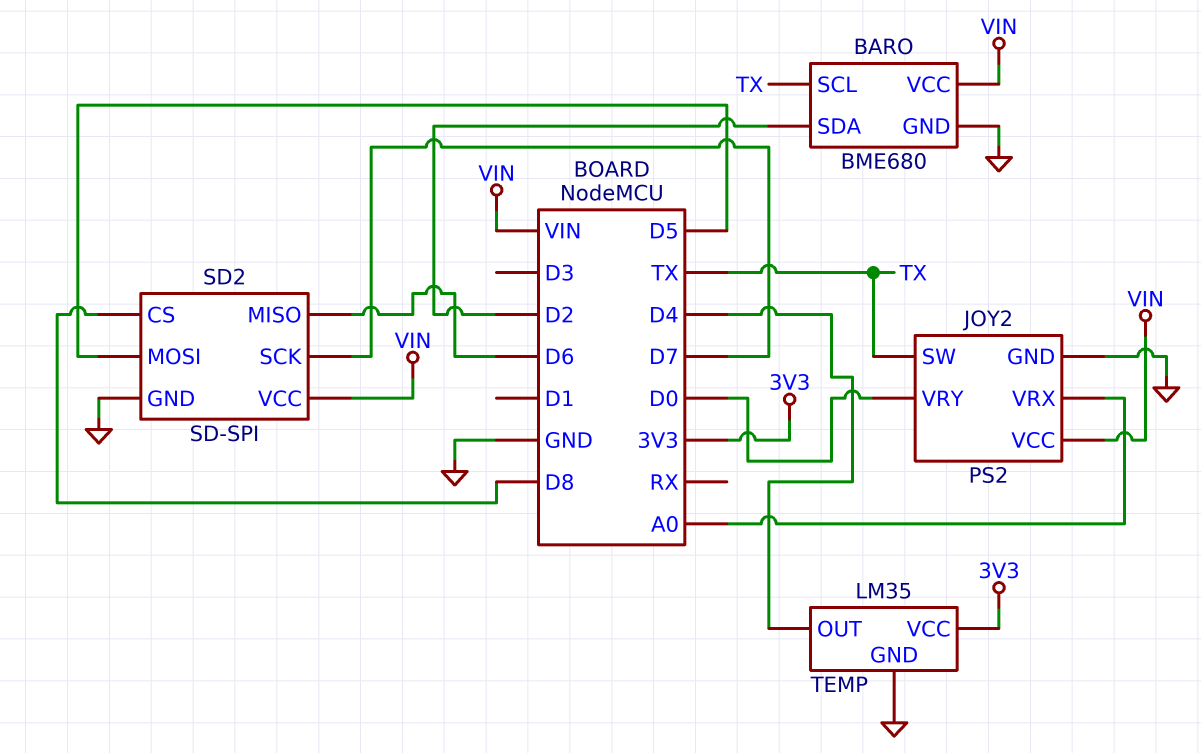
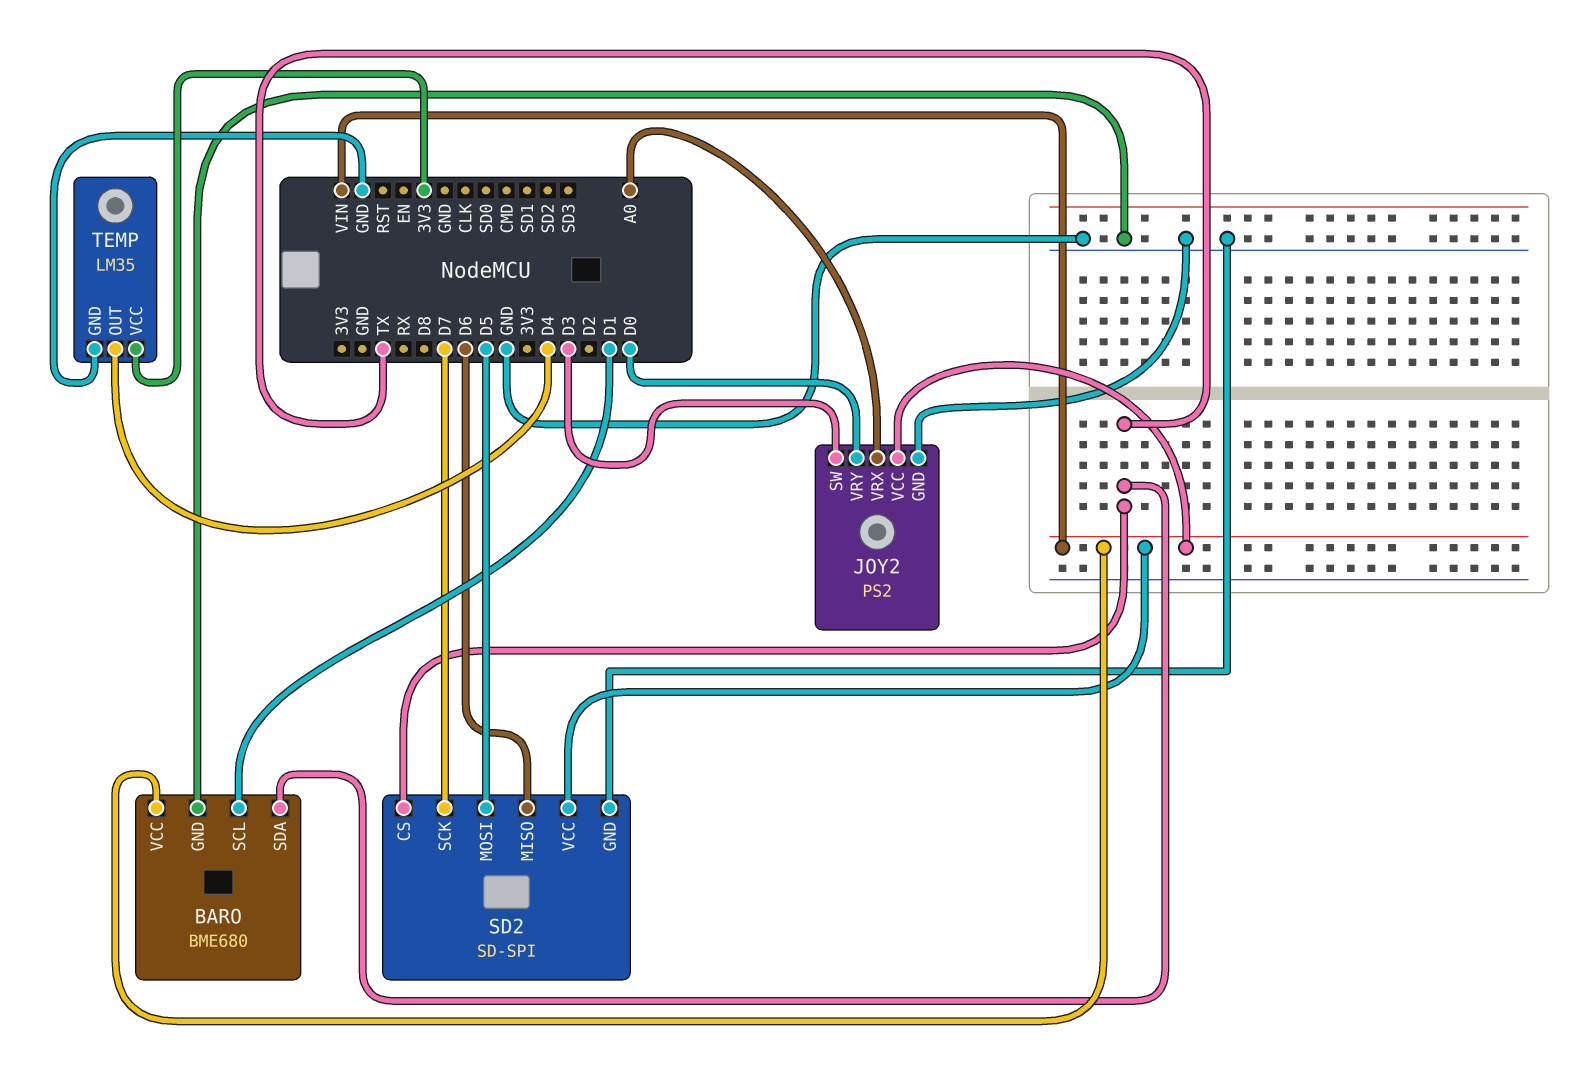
BARO pin SCL: TX -> D1
BARO pin SDA: D2 -> TX
JOY2 pin SW: TX -> D3
SD2 pin CS: D8 -> TX

